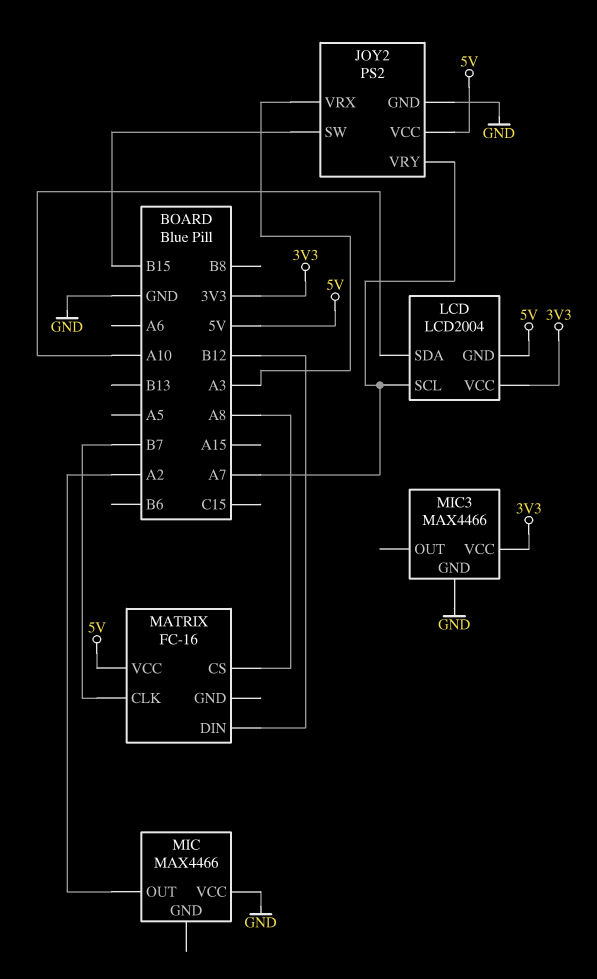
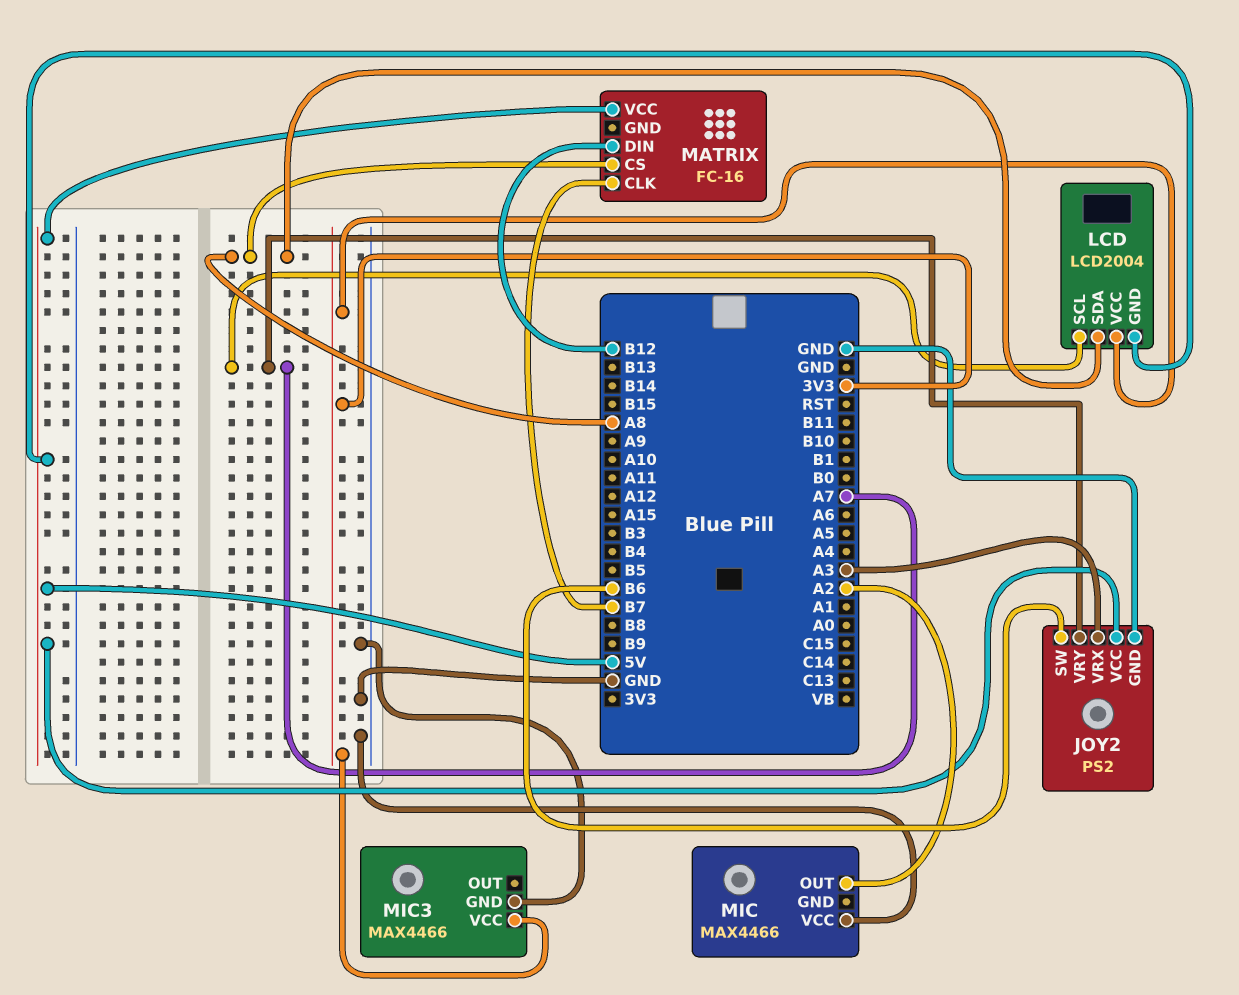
JOY2 pin SW: B15 -> B6
LCD pin SDA: A10 -> A8

